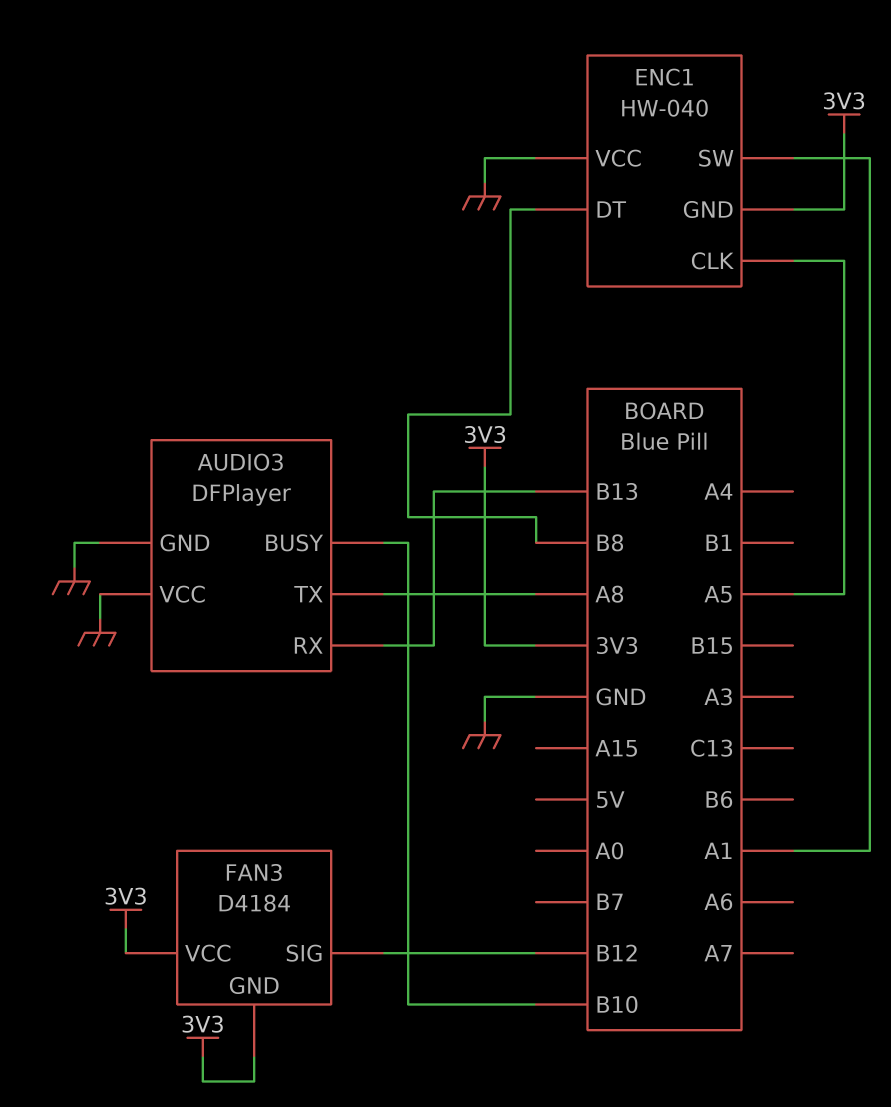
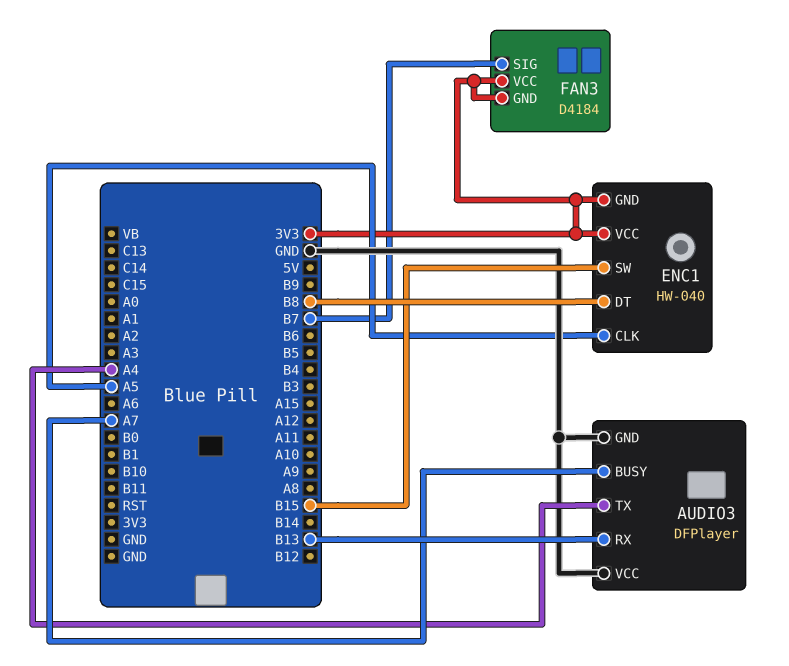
AUDIO3 pin BUSY: B10 -> A7
AUDIO3 pin TX: A8 -> A4
ENC1 pin SW: A1 -> B15
ENC1 pin VCC: GND -> 3V3
FAN3 pin SIG: B12 -> B7

